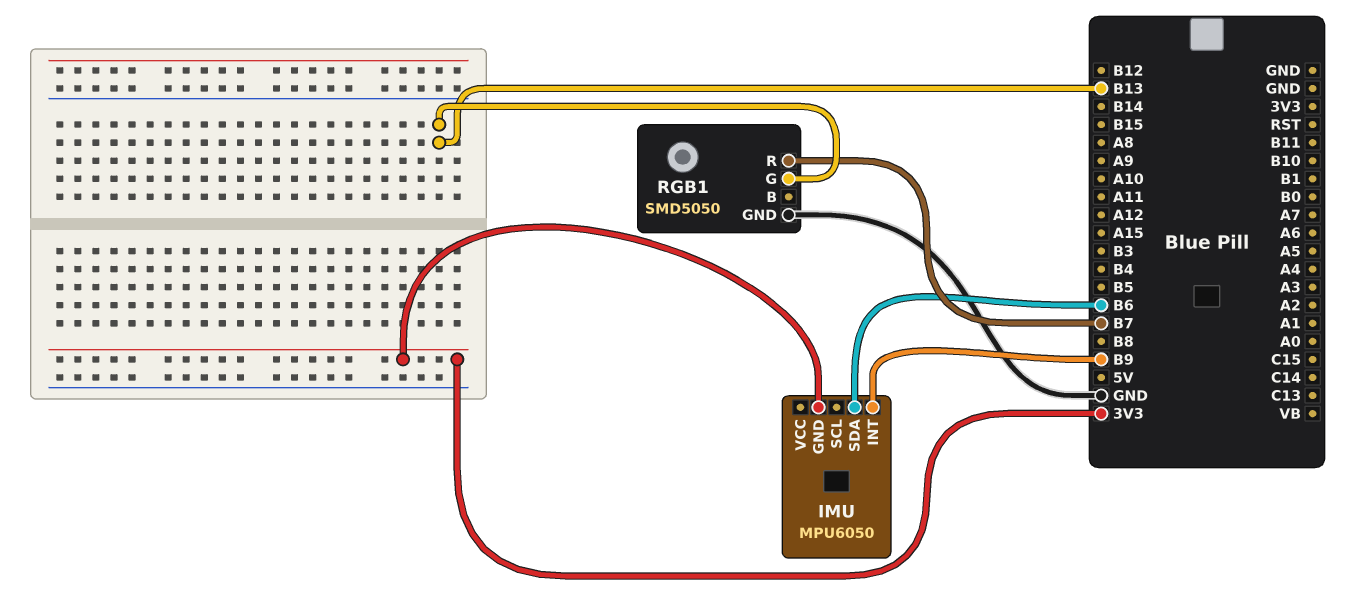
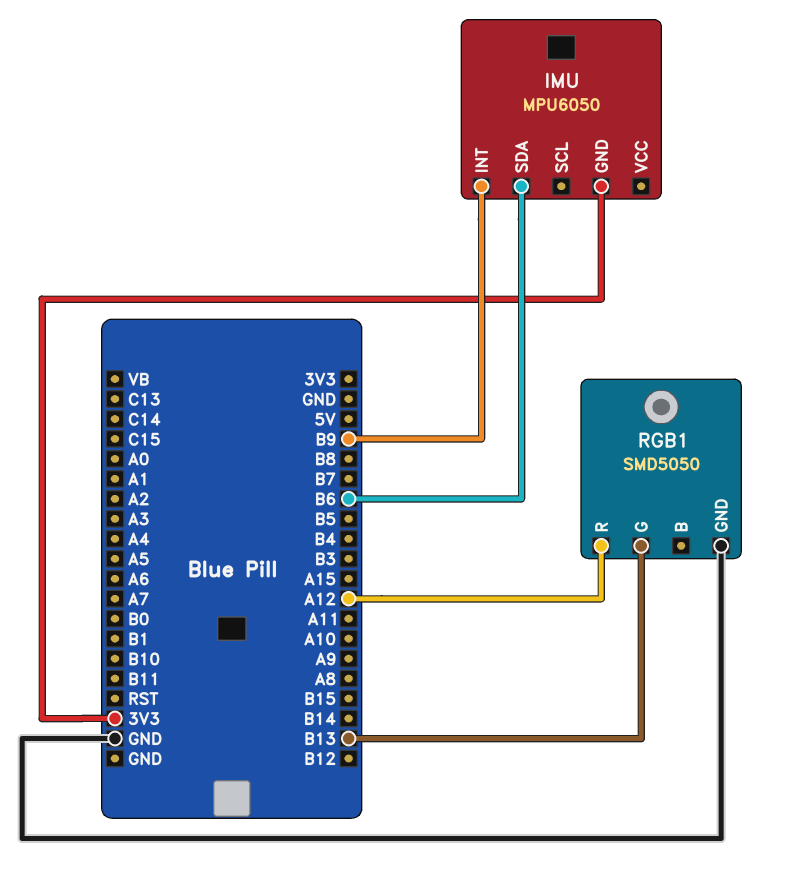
RGB1 pin R: B7 -> A12

